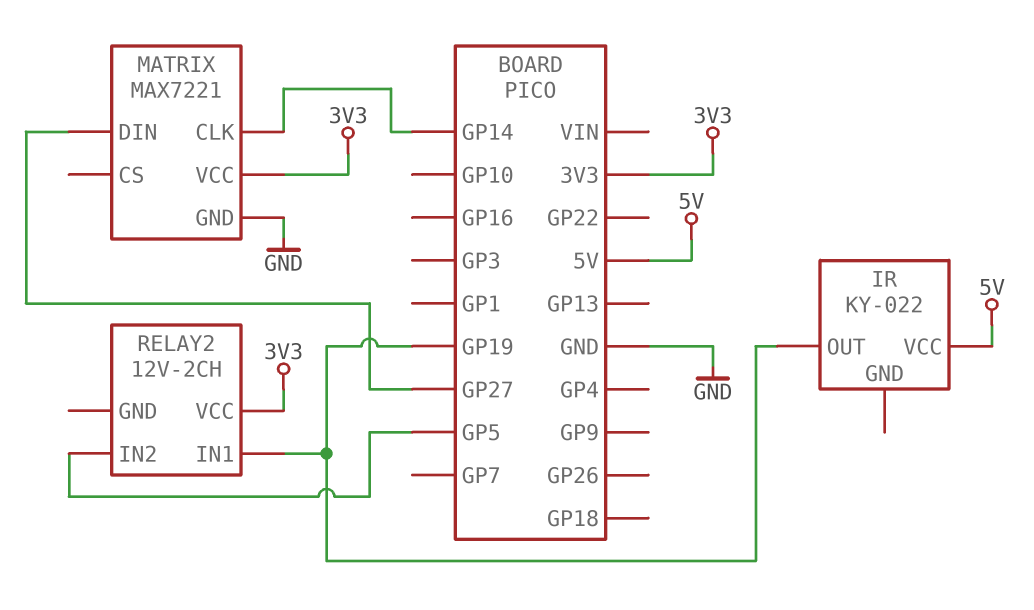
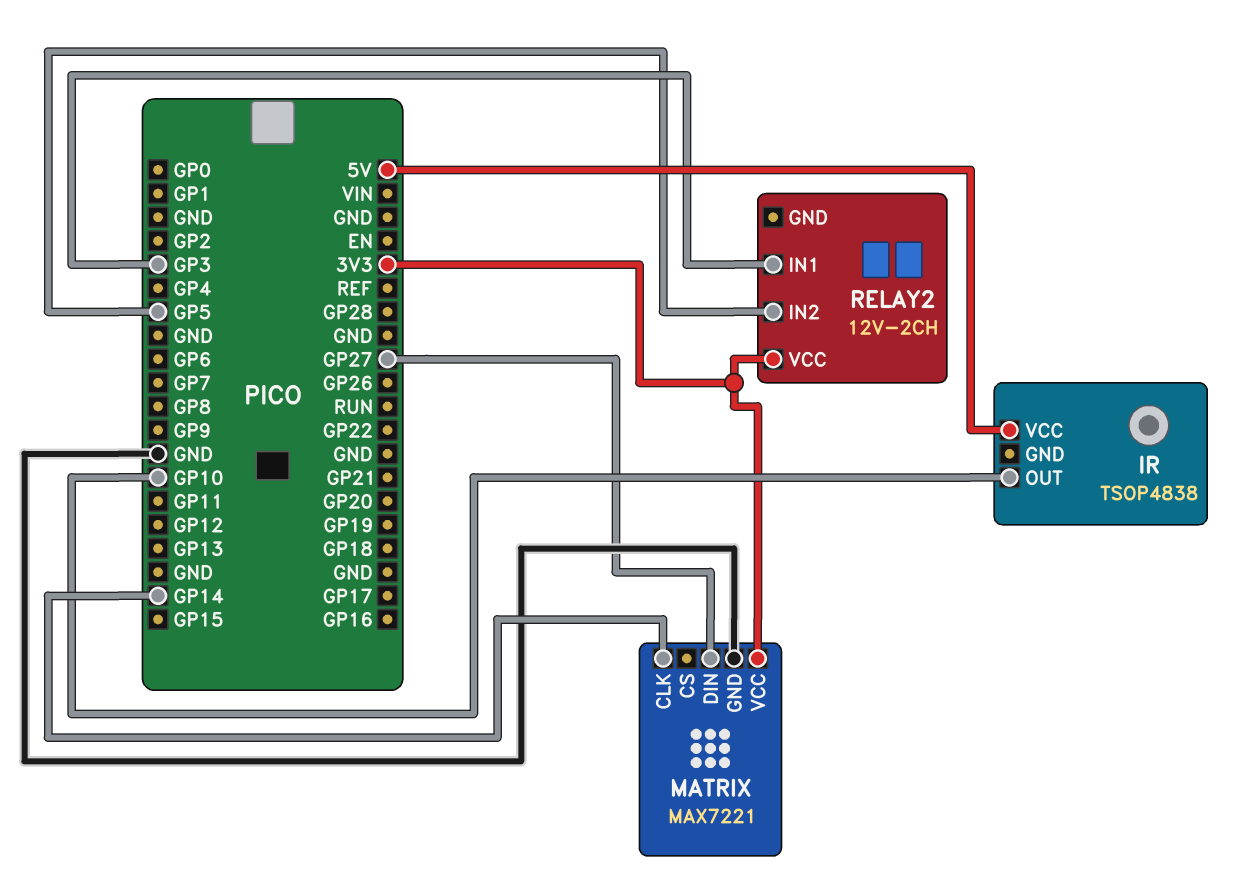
IR: KY-022 -> TSOP4838
IR pin OUT: GP19 -> GP10
RELAY2 pin IN1: GP19 -> GP3

